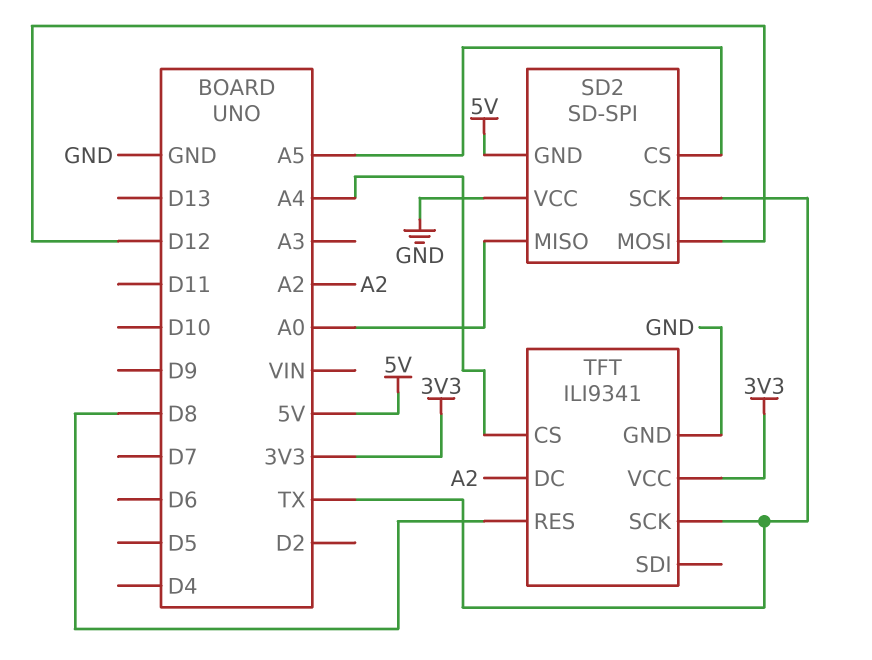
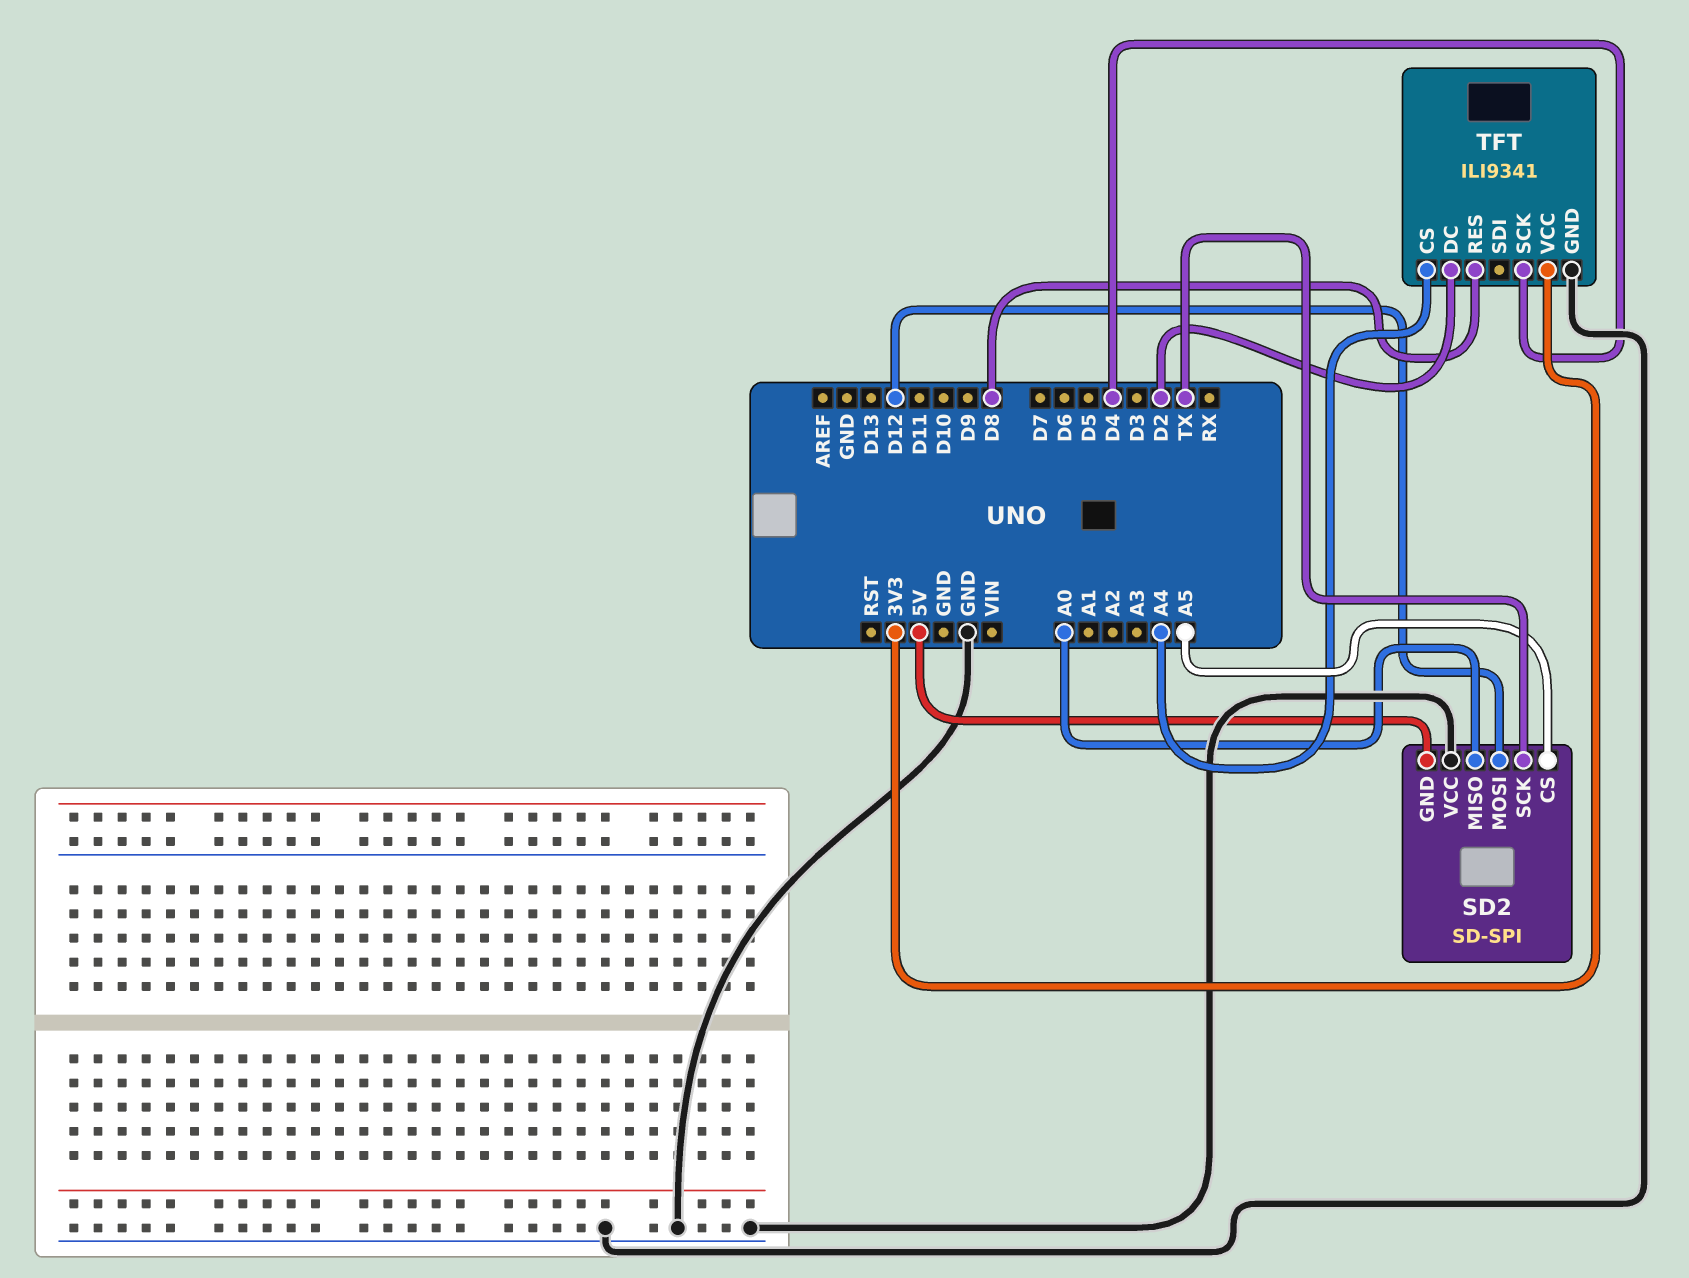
TFT pin DC: A2 -> D2
TFT pin SCK: TX -> D4

